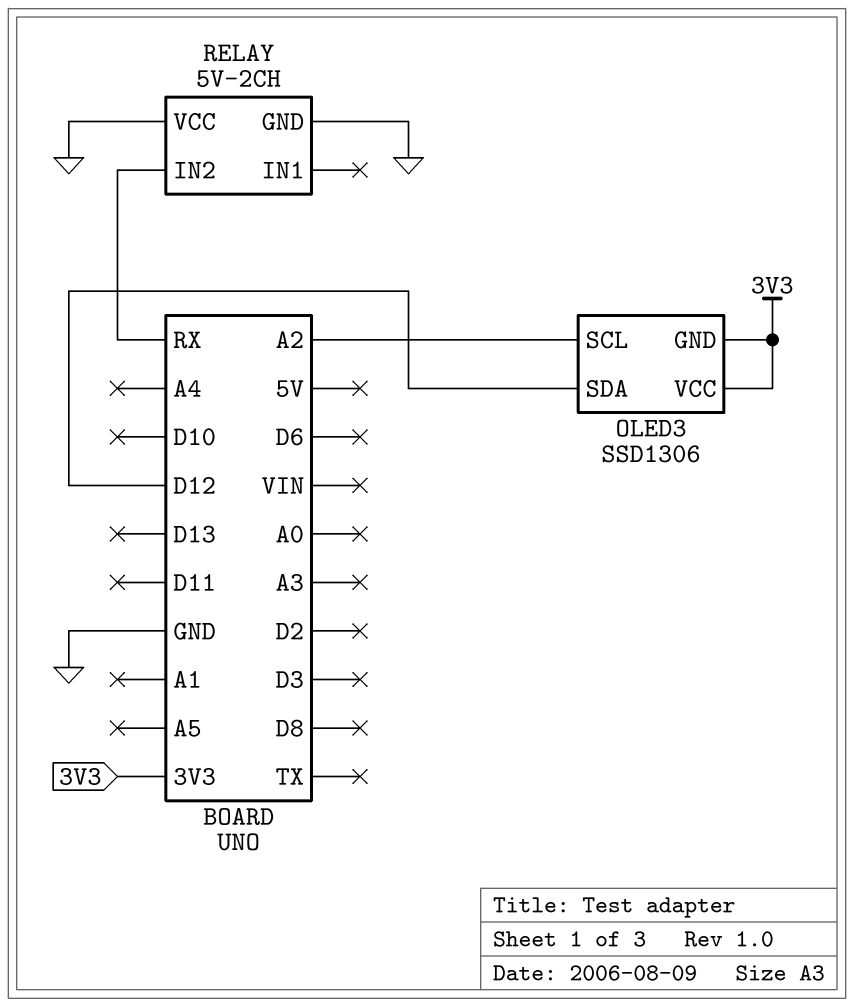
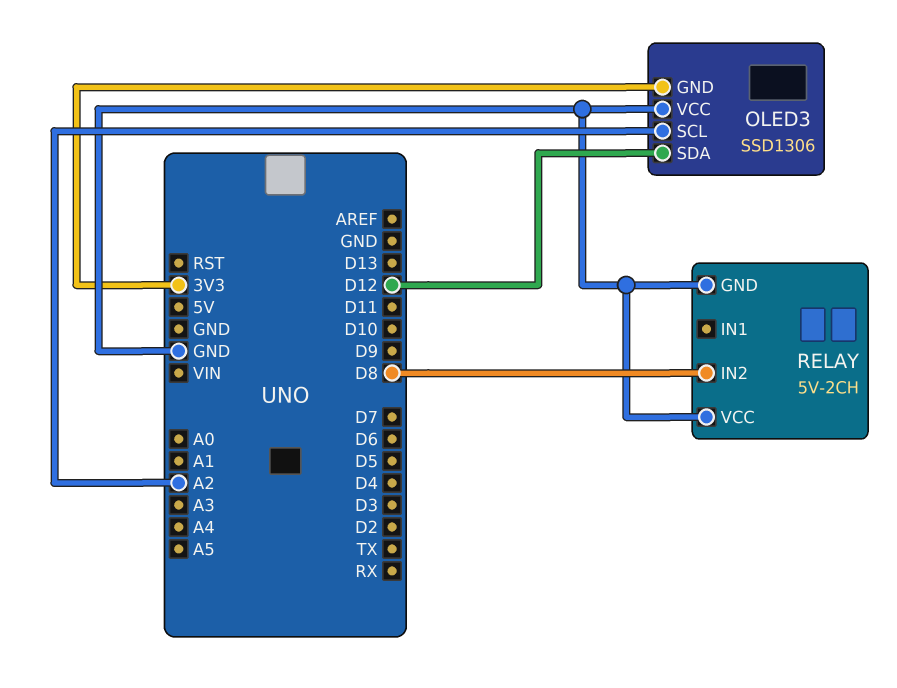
OLED3 pin VCC: 3V3 -> GND
RELAY pin IN2: RX -> D8

